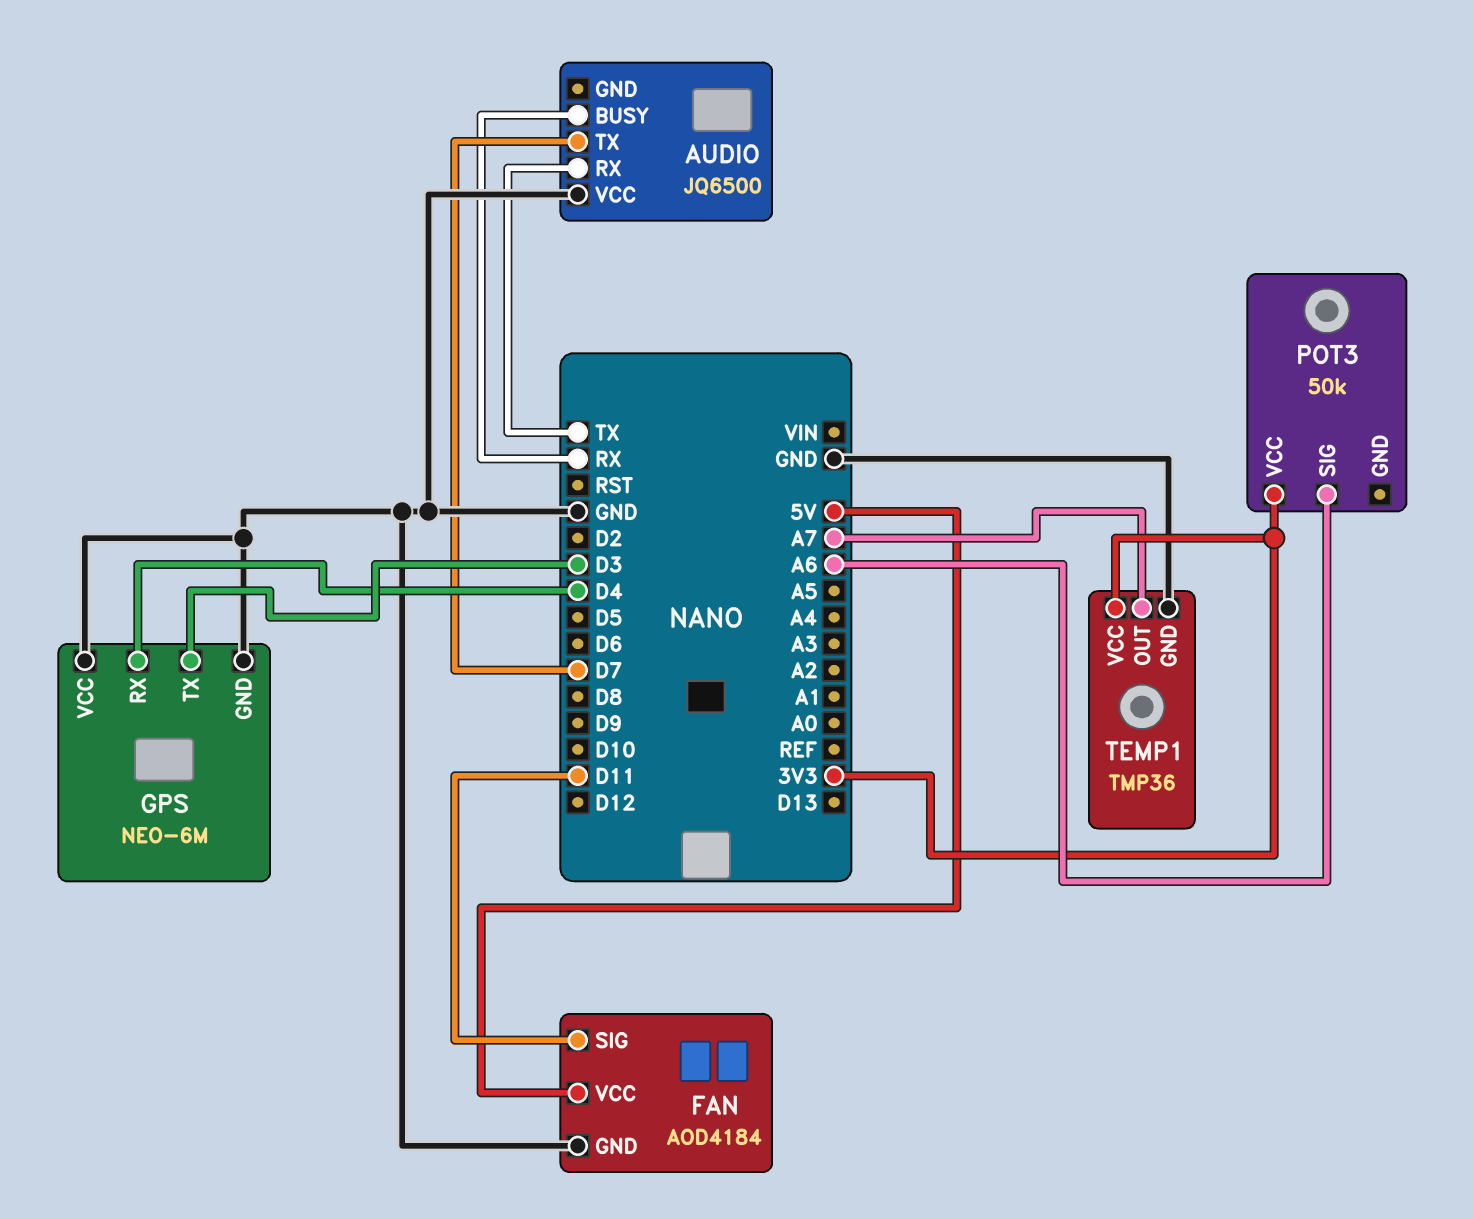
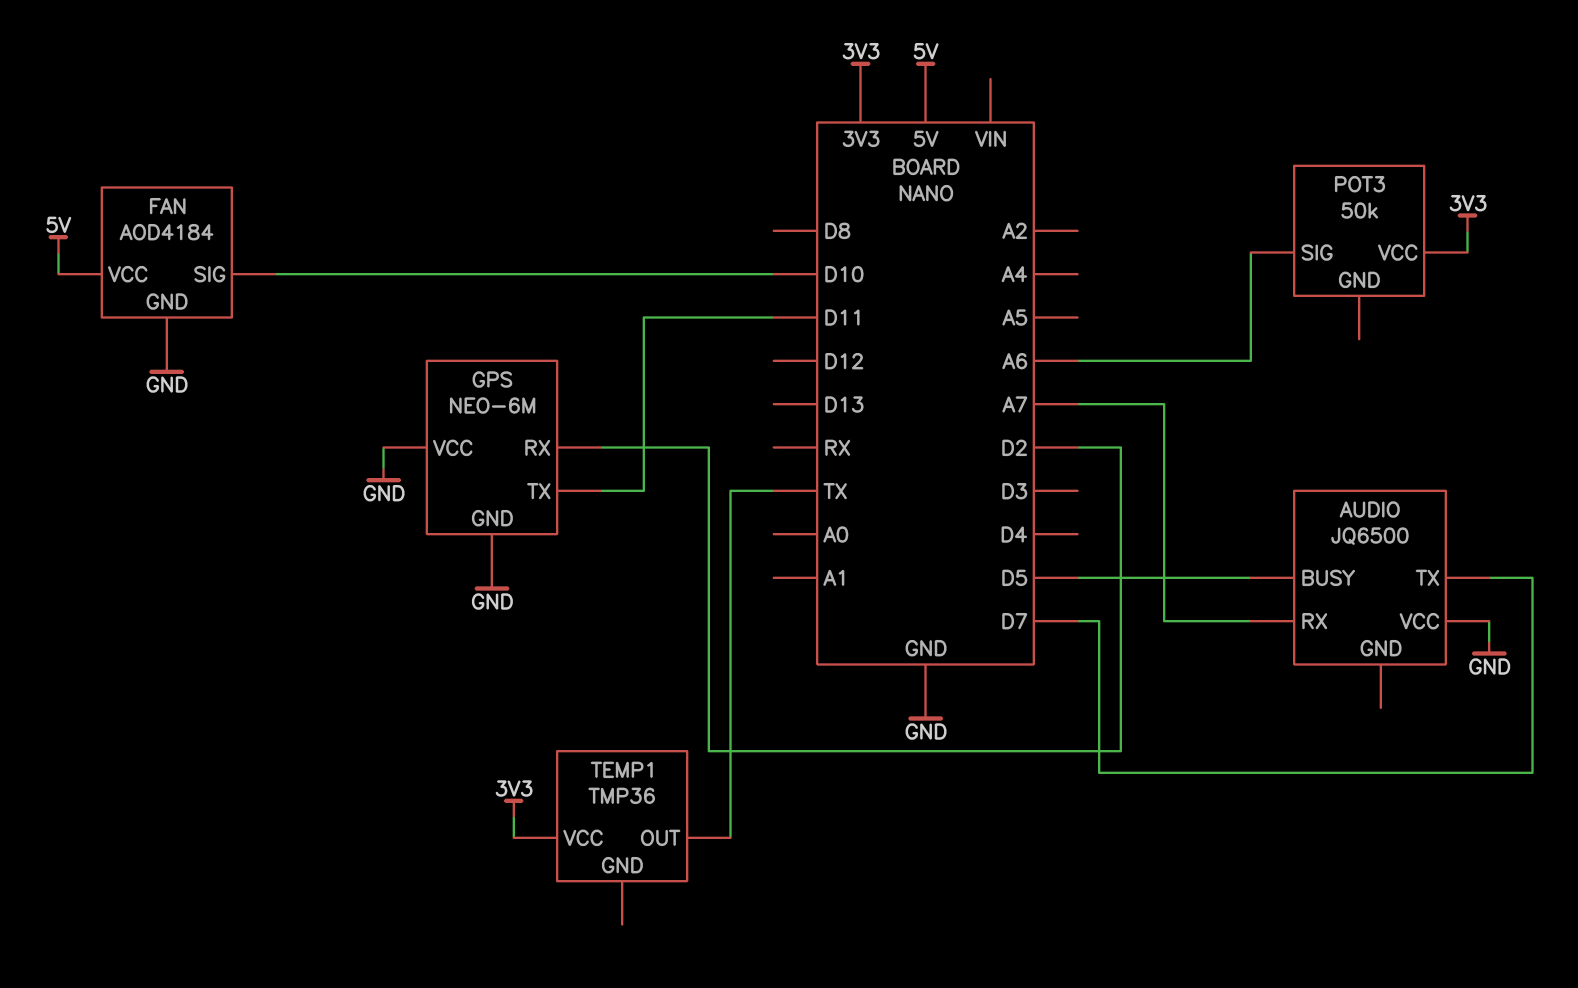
AUDIO pin BUSY: RX -> D5
AUDIO pin RX: TX -> A7
FAN pin SIG: D11 -> D10
GPS pin RX: D4 -> D2
GPS pin TX: D3 -> D11
TEMP1 pin GND: GND -> none
TEMP1 pin OUT: A7 -> TX

